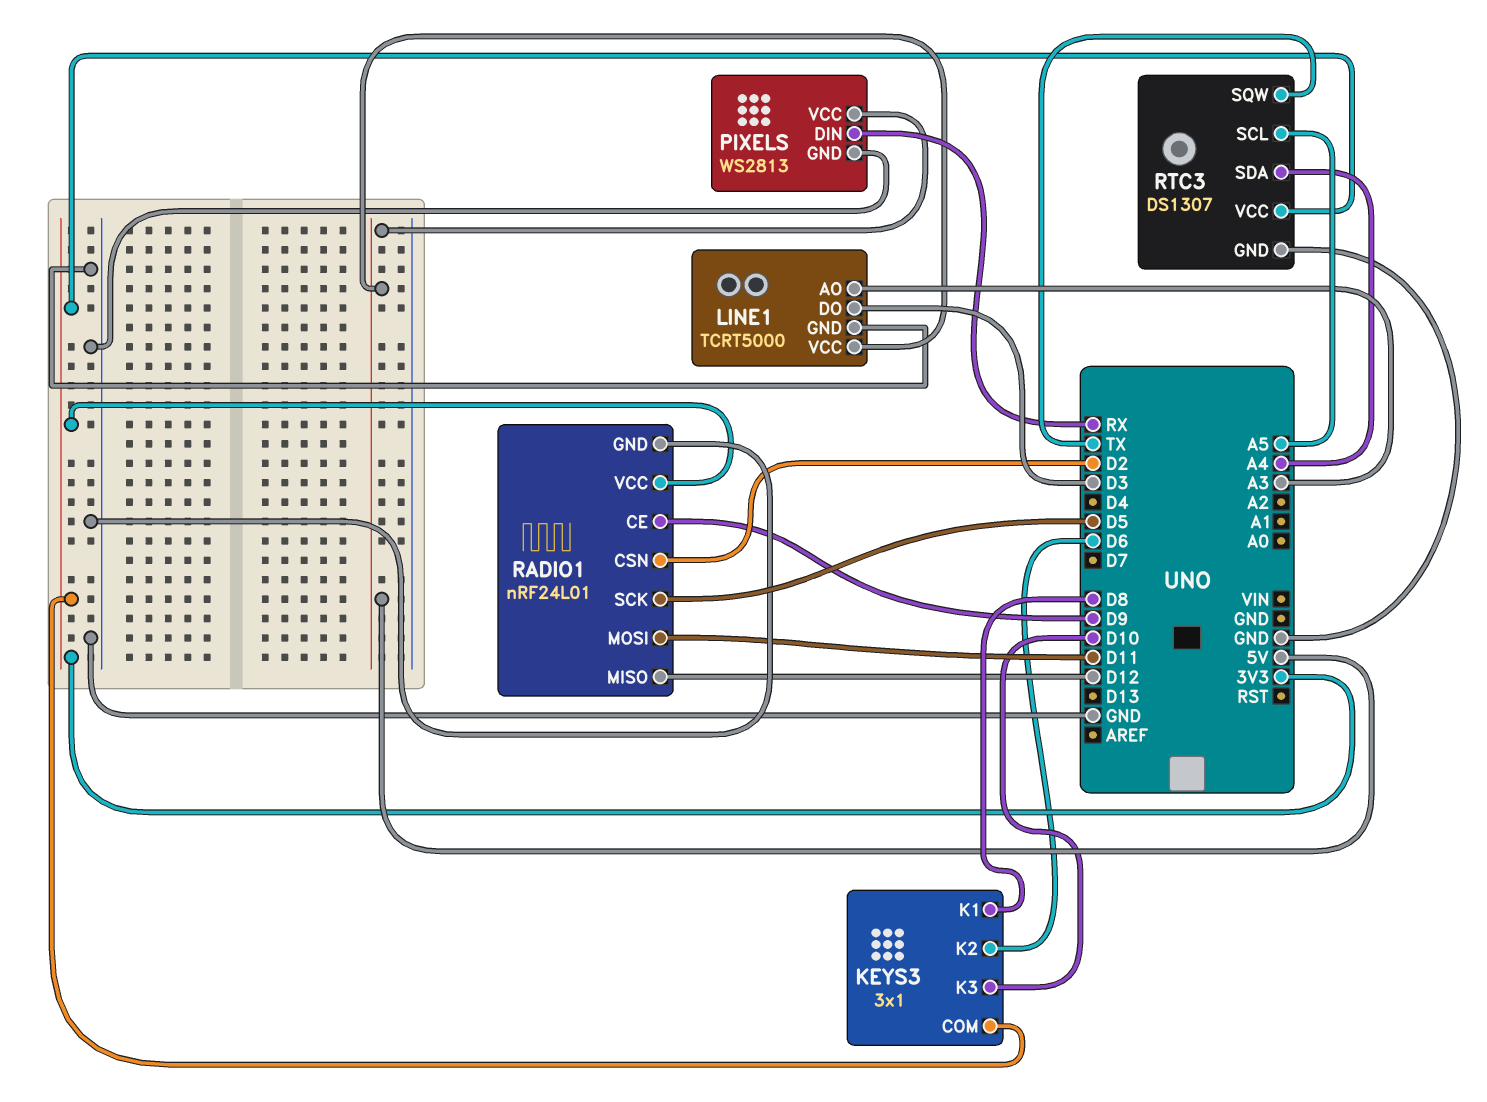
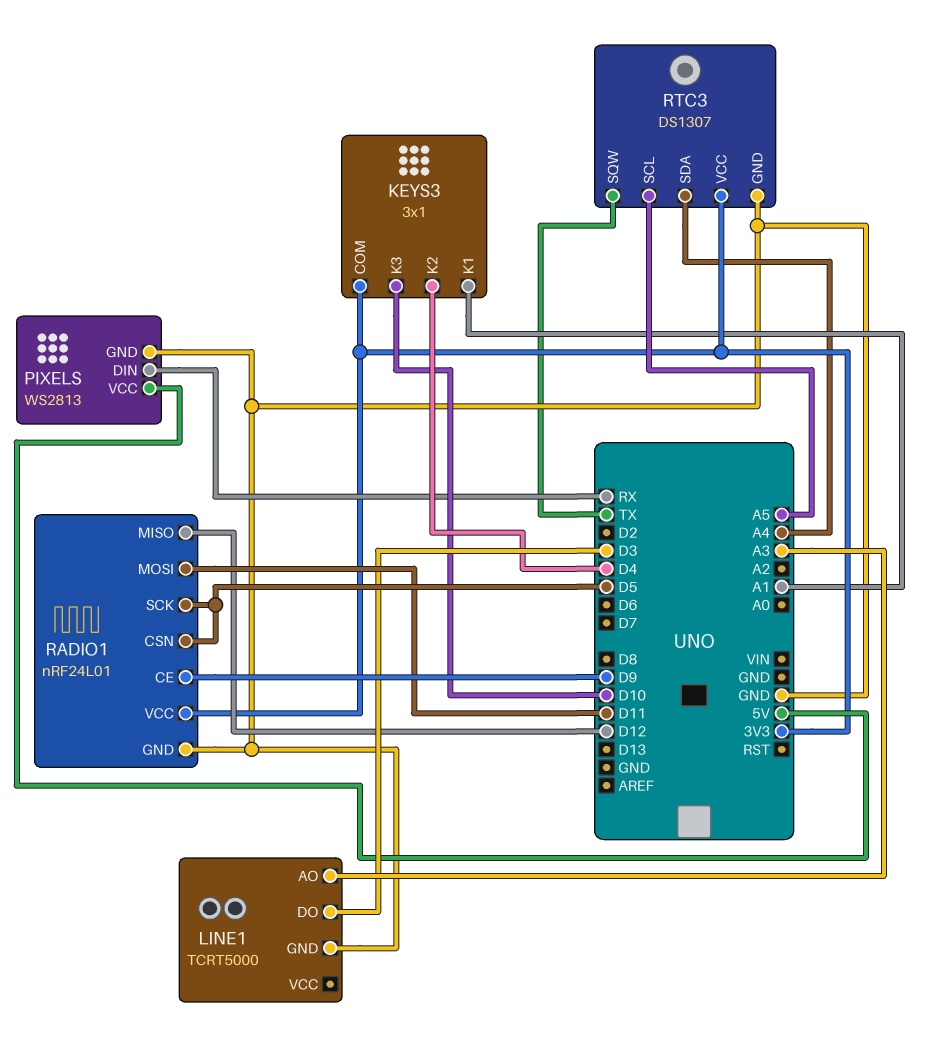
KEYS3 pin K1: D8 -> A1
KEYS3 pin K2: D6 -> D4
LINE1 pin VCC: 5V -> none
RADIO1 pin CSN: D2 -> D5

